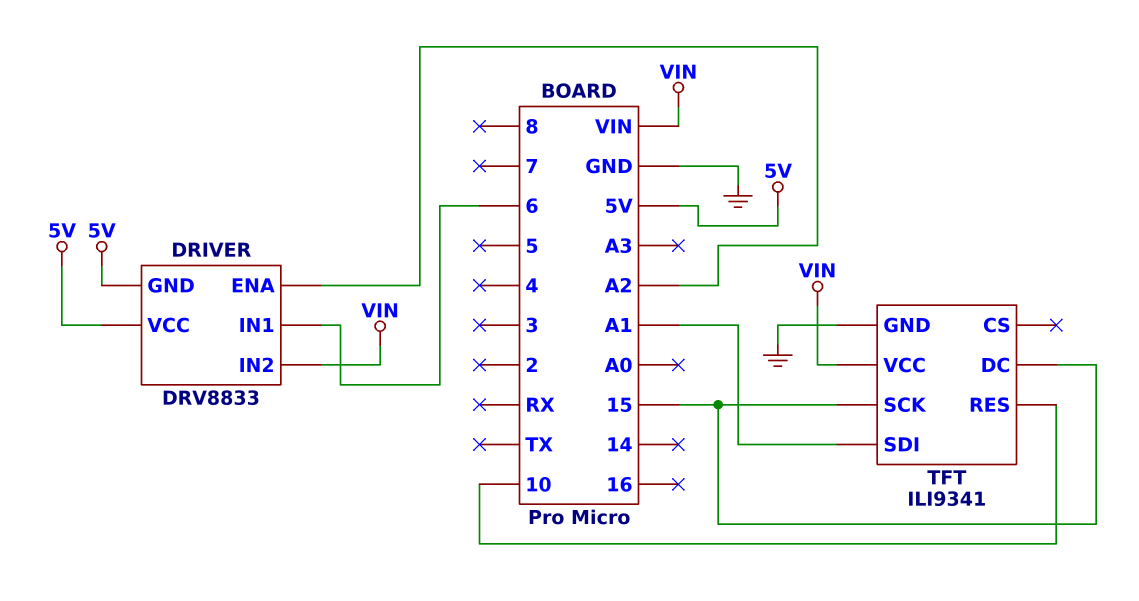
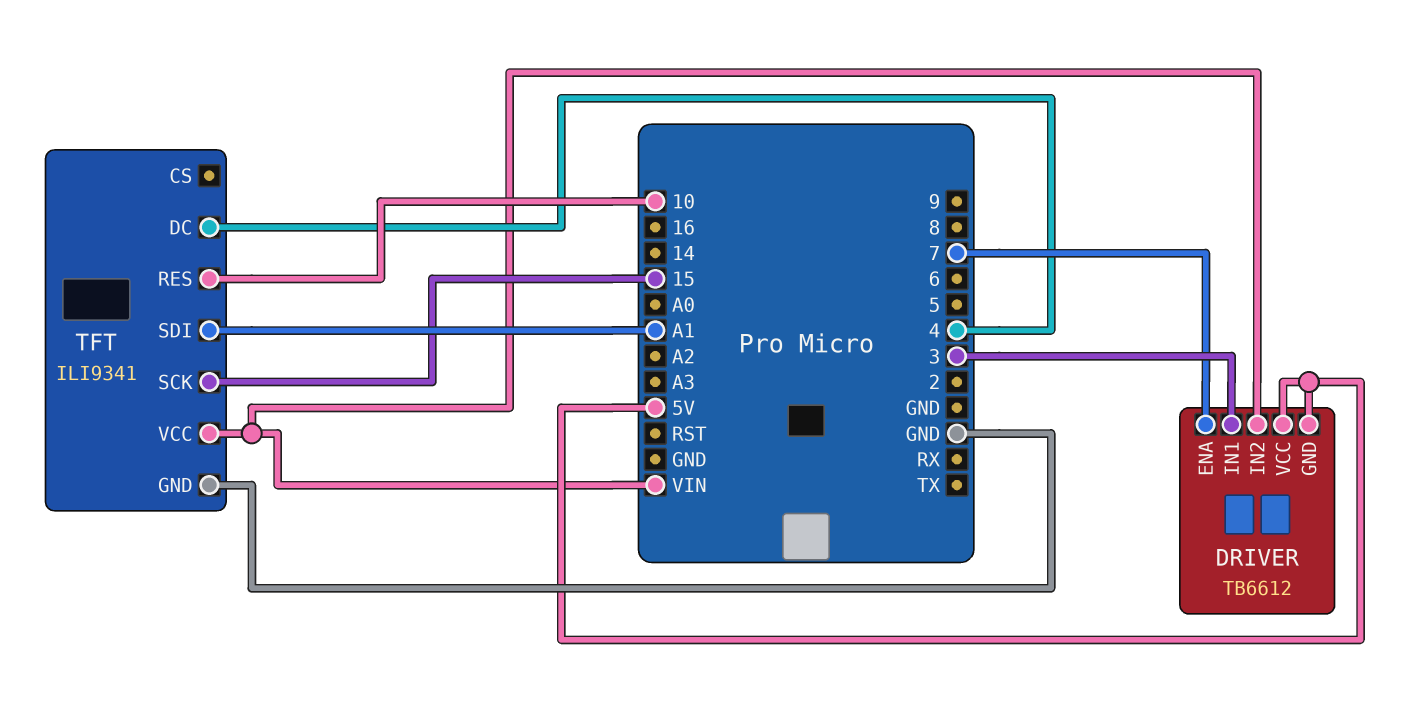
DRIVER: DRV8833 -> TB6612
DRIVER pin ENA: A2 -> 7
DRIVER pin IN1: 6 -> 3
TFT pin DC: 15 -> 4

